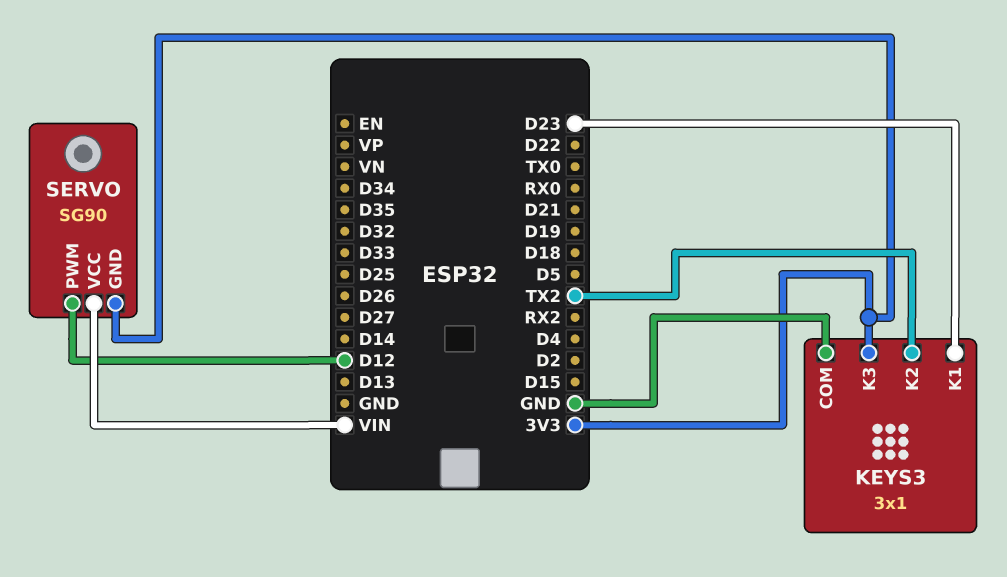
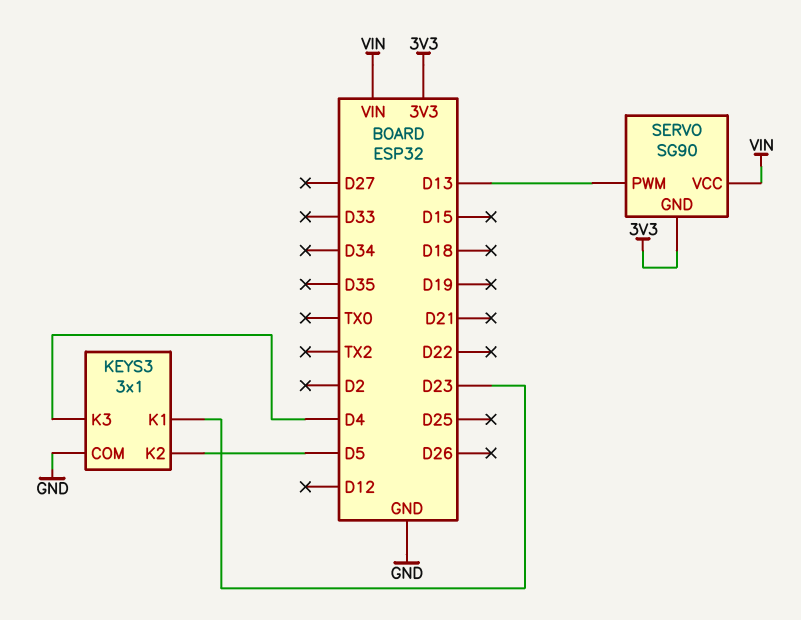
KEYS3 pin K2: TX2 -> D5
KEYS3 pin K3: 3V3 -> D4
SERVO pin PWM: D12 -> D13

